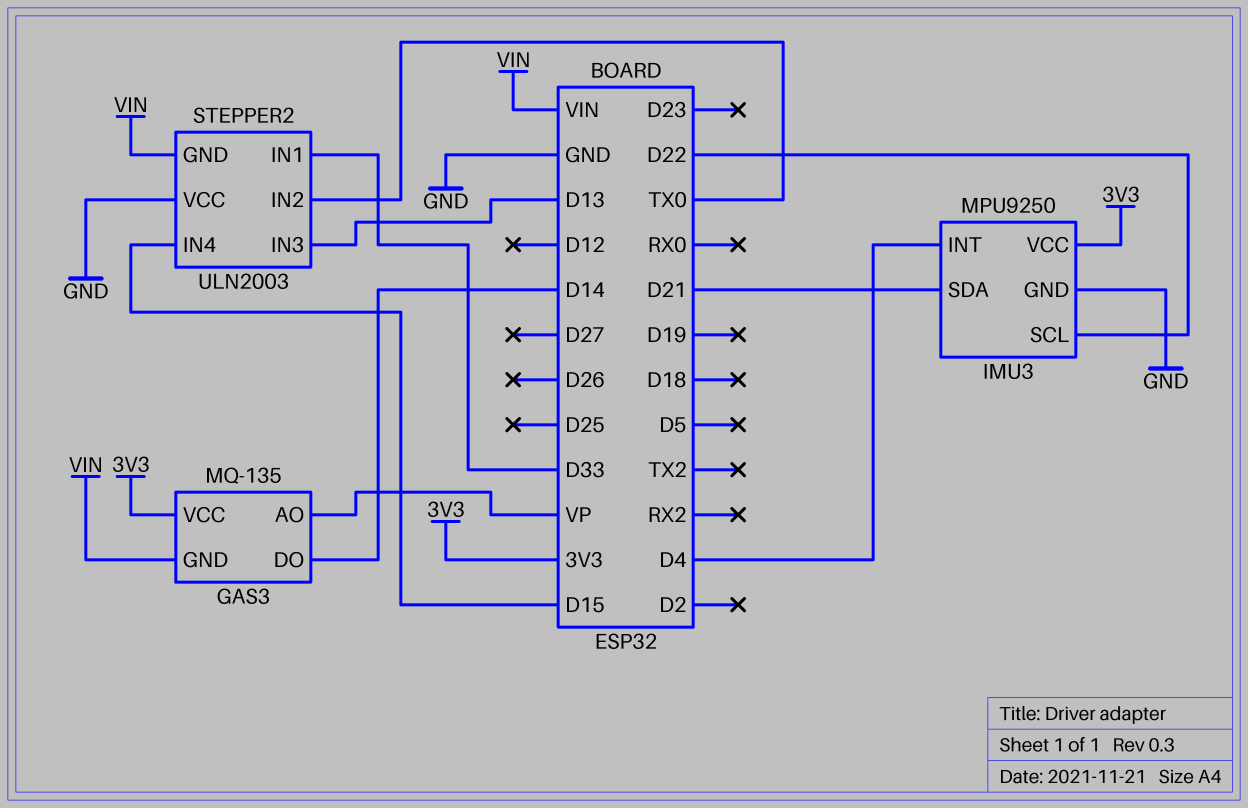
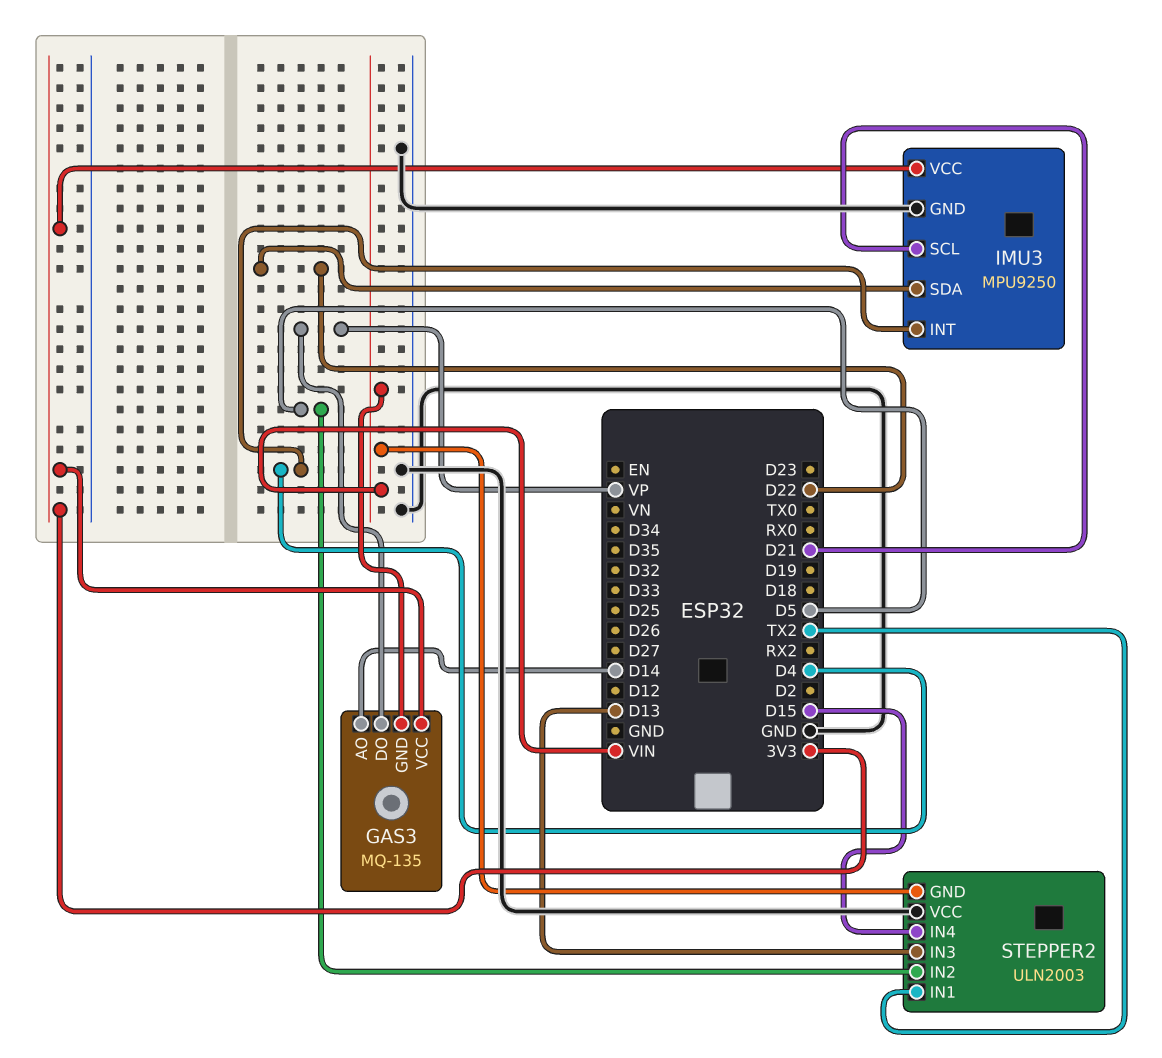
GAS3 pin AO: VP -> D14
GAS3 pin DO: D14 -> VP
IMU3 pin SCL: D22 -> D21
IMU3 pin SDA: D21 -> D22
STEPPER2 pin IN1: D33 -> TX2
STEPPER2 pin IN2: TX0 -> D5

